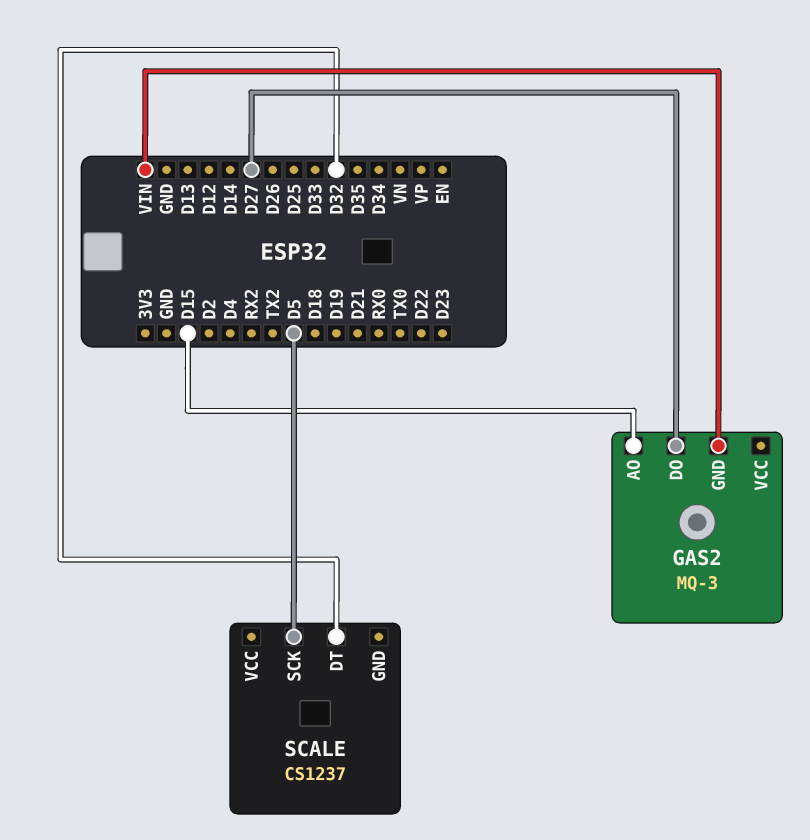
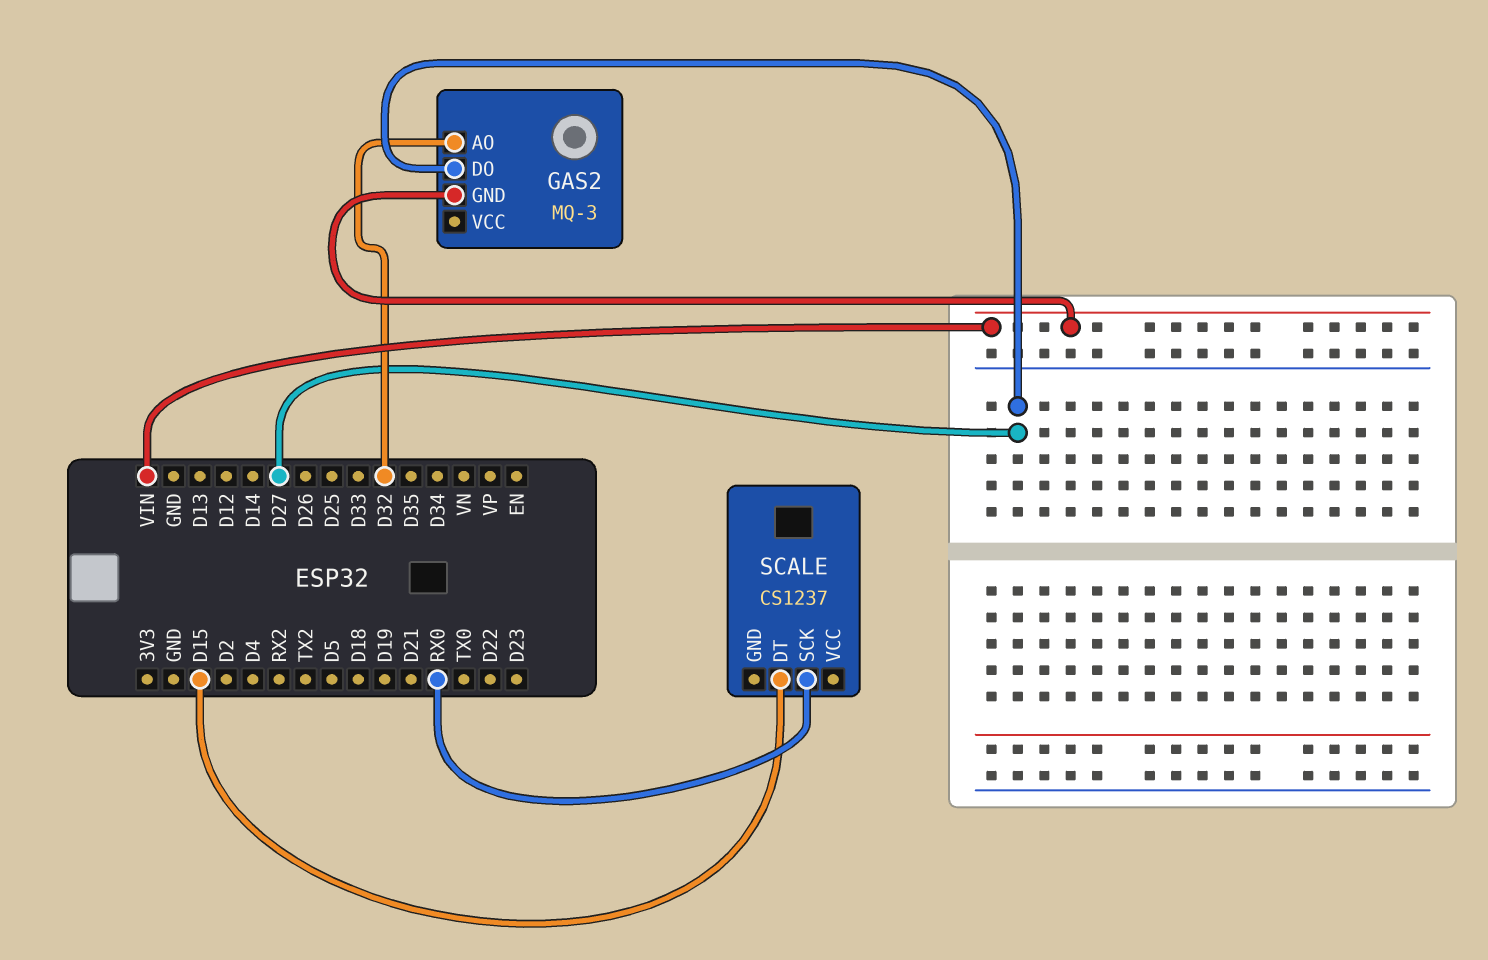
GAS2 pin AO: D15 -> D32
SCALE pin DT: D32 -> D15
SCALE pin SCK: D5 -> RX0

